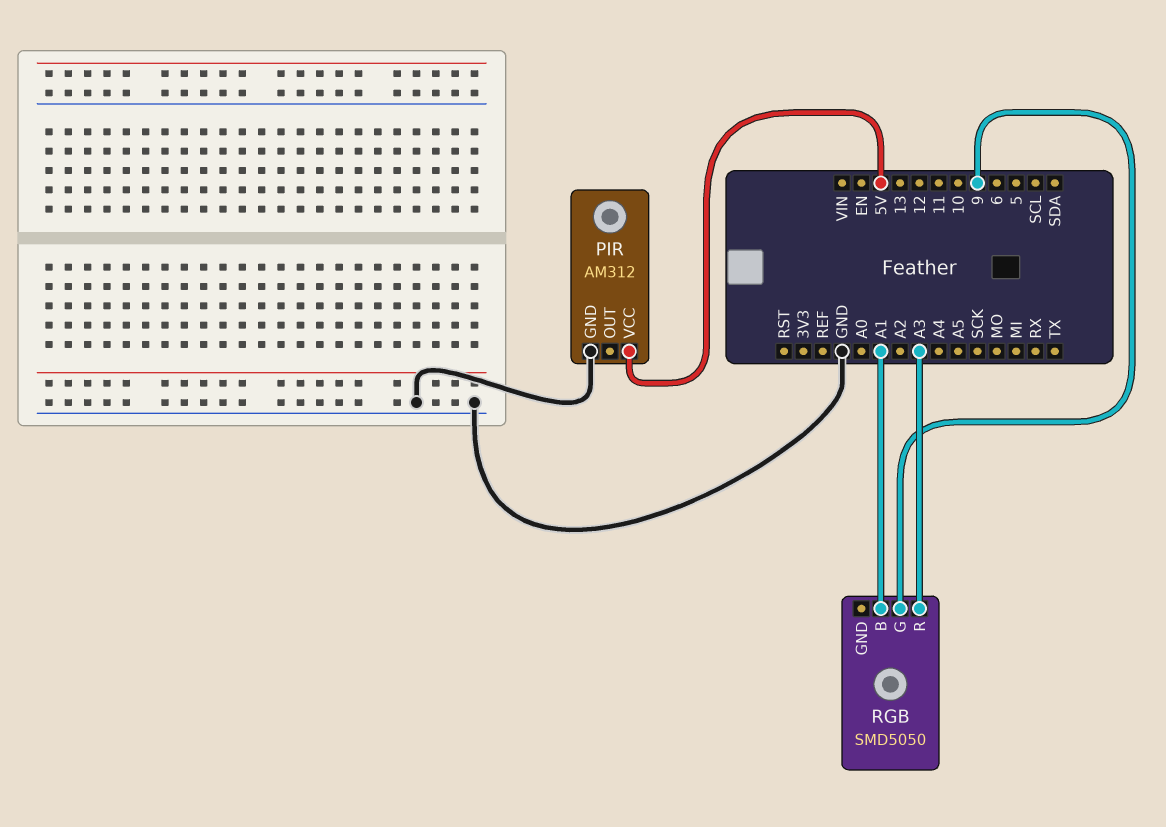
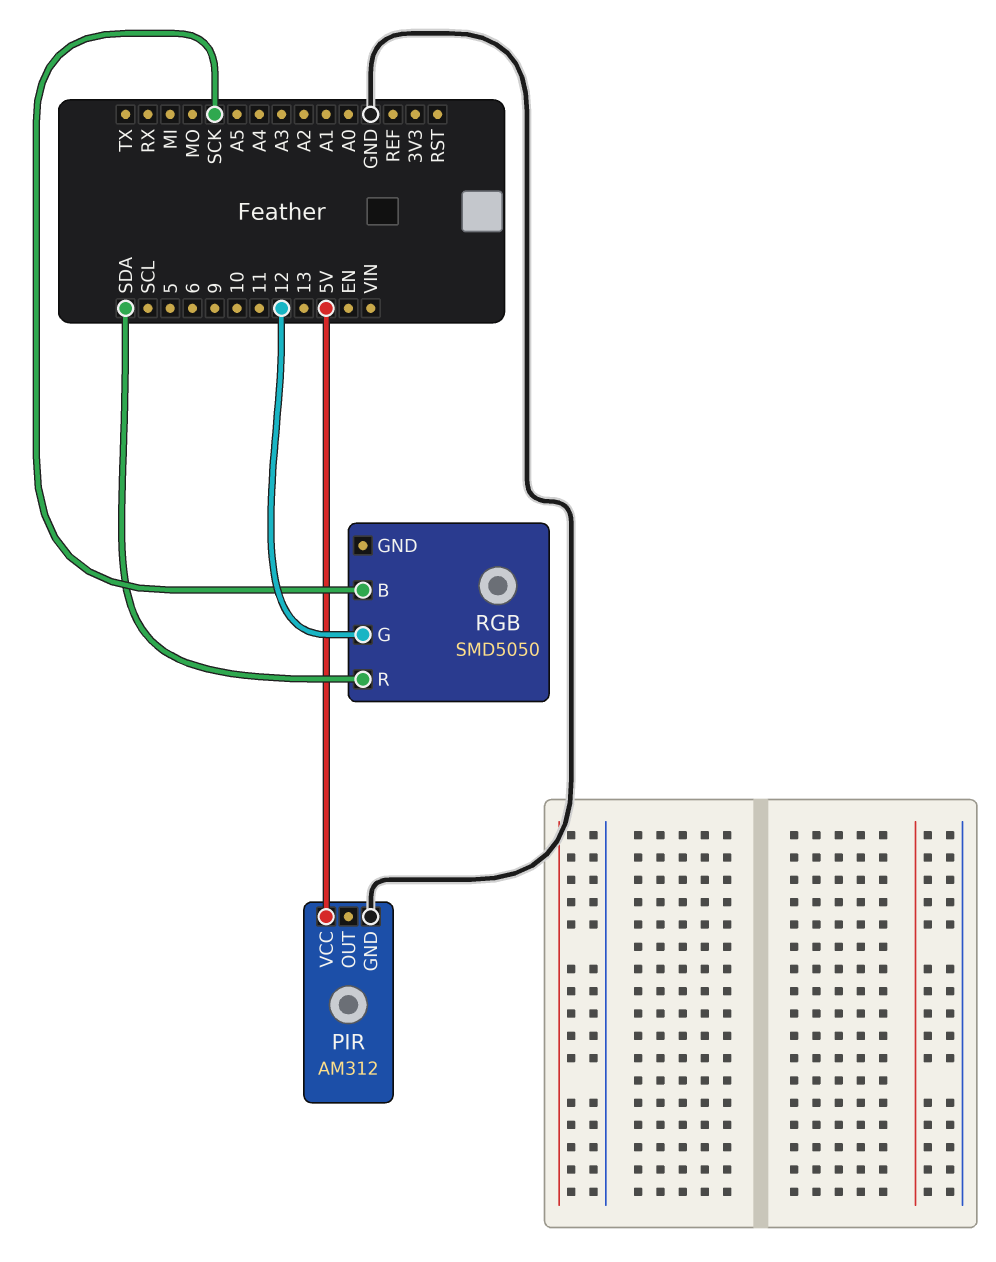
RGB pin B: A1 -> SCK
RGB pin G: 9 -> 12
RGB pin R: A3 -> SDA

